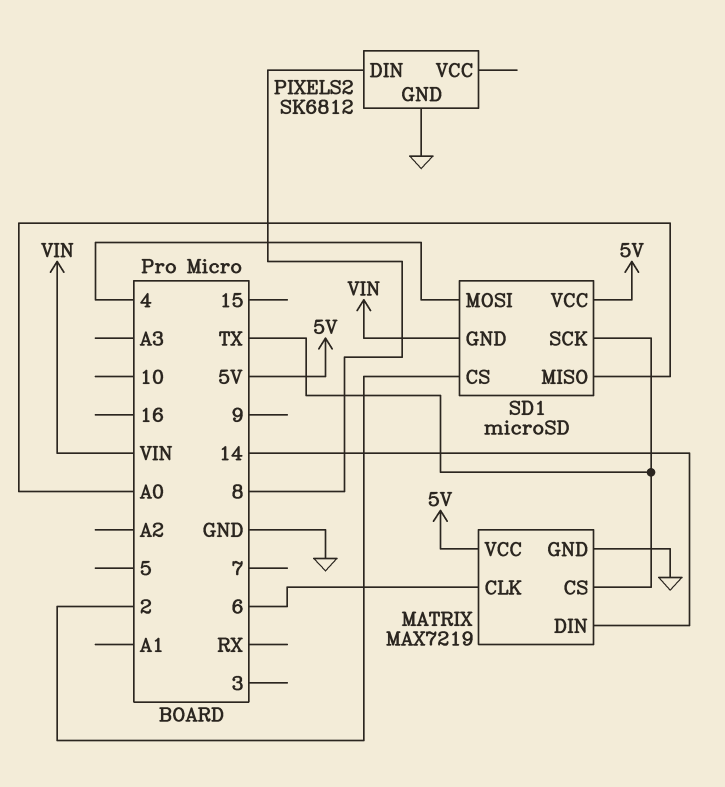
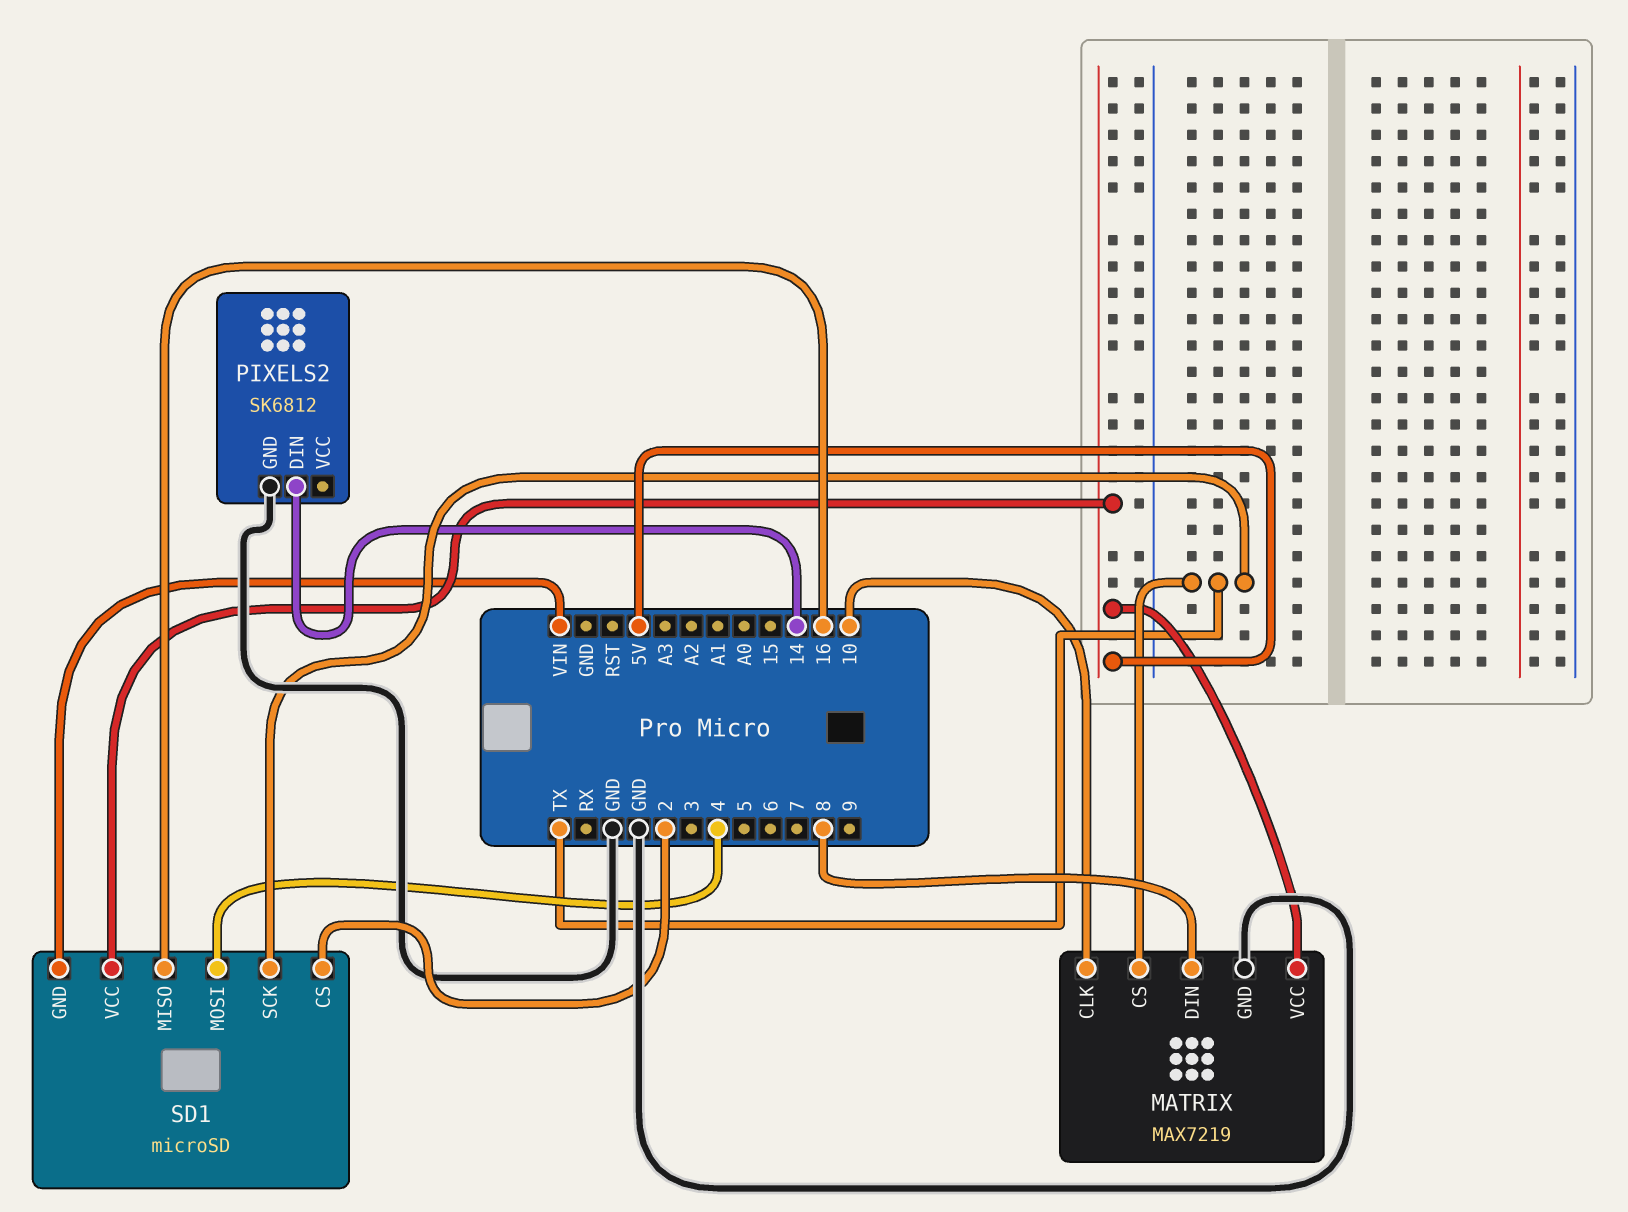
MATRIX pin CLK: 6 -> 10
MATRIX pin DIN: 14 -> 8
PIXELS2 pin DIN: 8 -> 14
SD1 pin MISO: A0 -> 16

